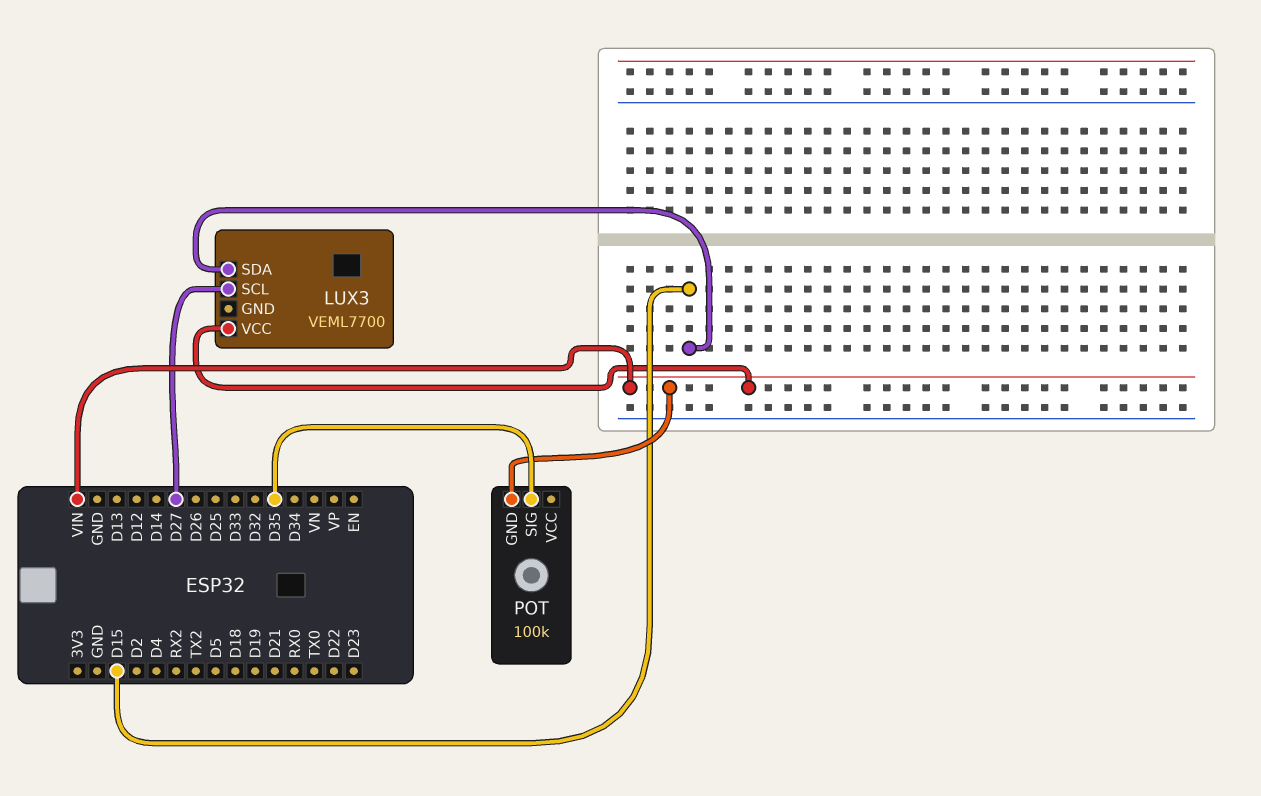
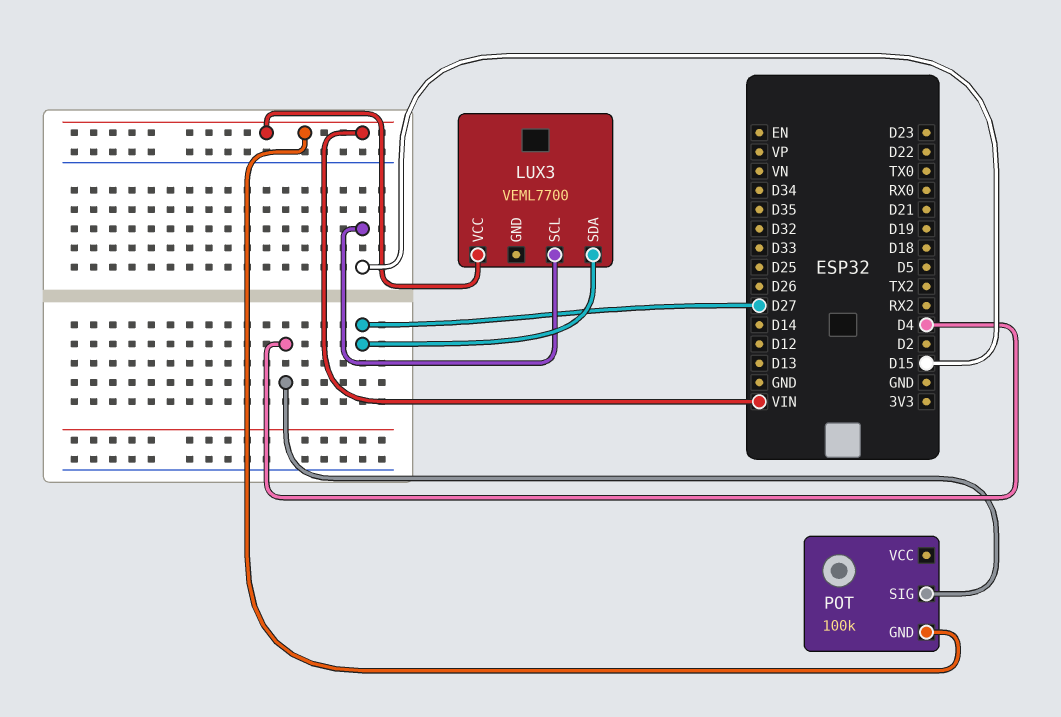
LUX3 pin SCL: D27 -> D15
LUX3 pin SDA: D15 -> D27
POT pin SIG: D35 -> D4

